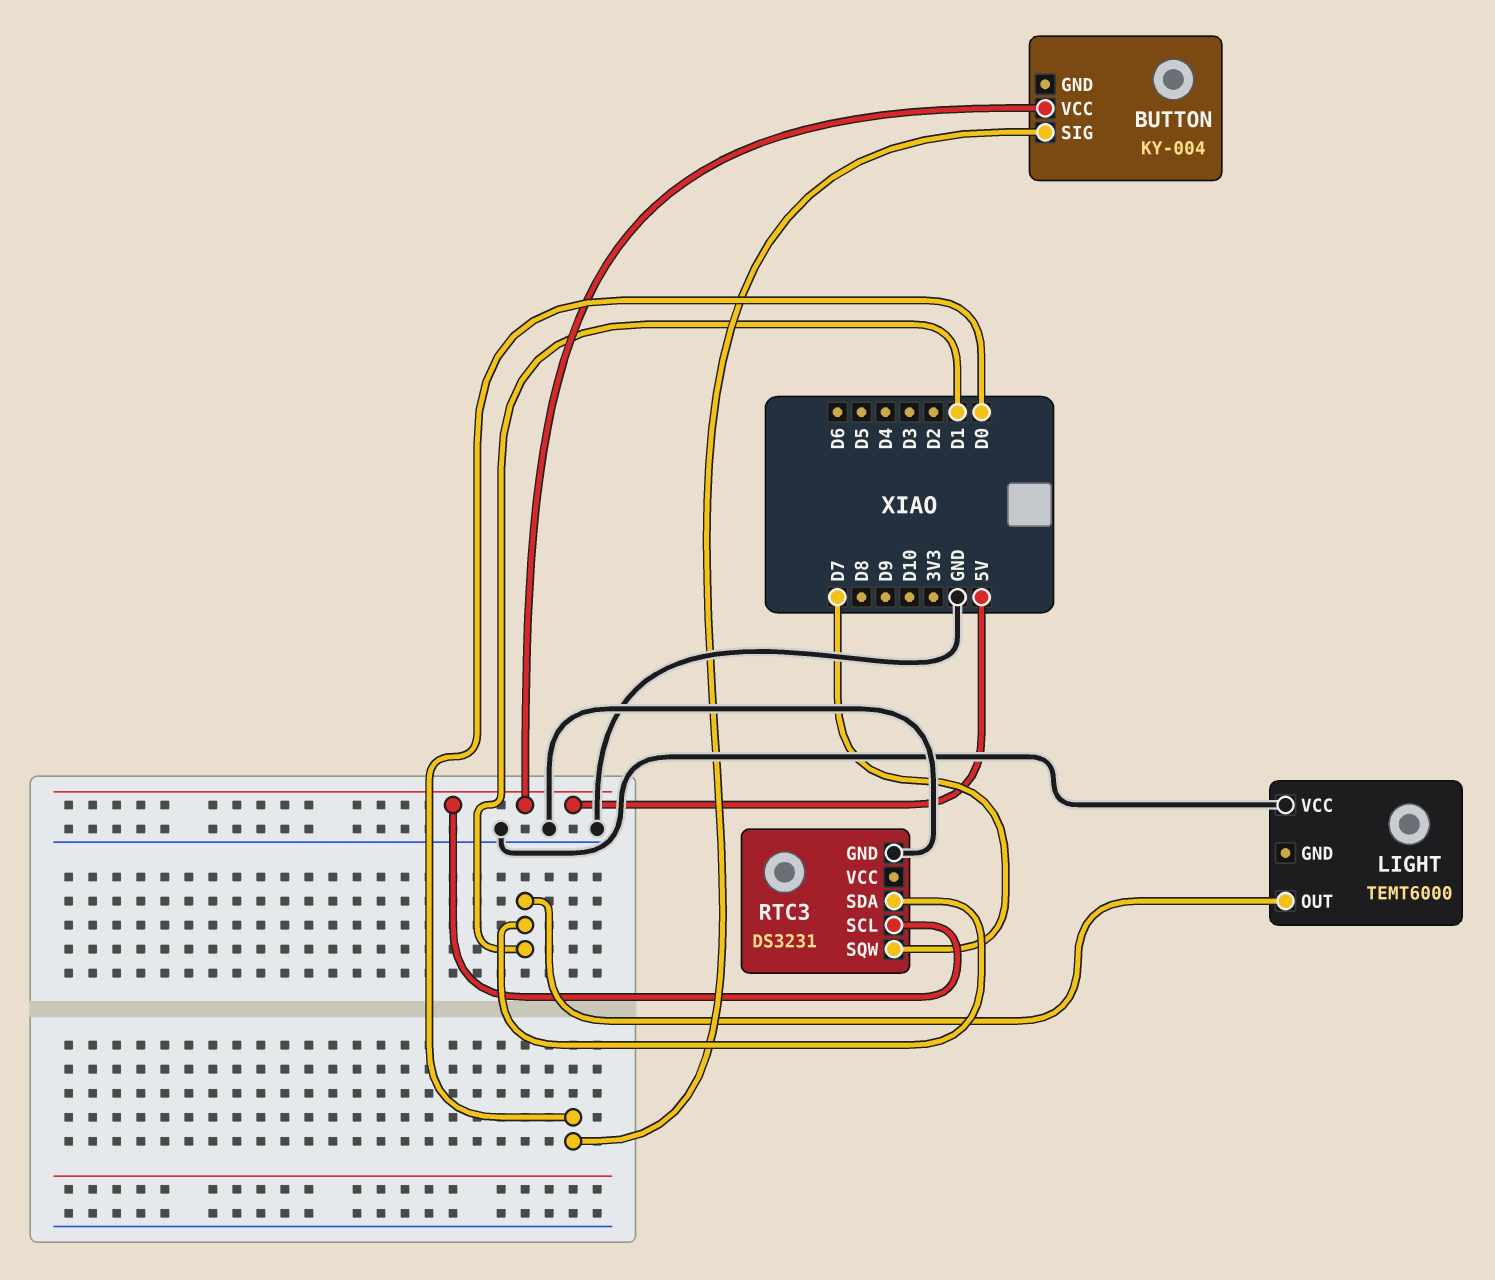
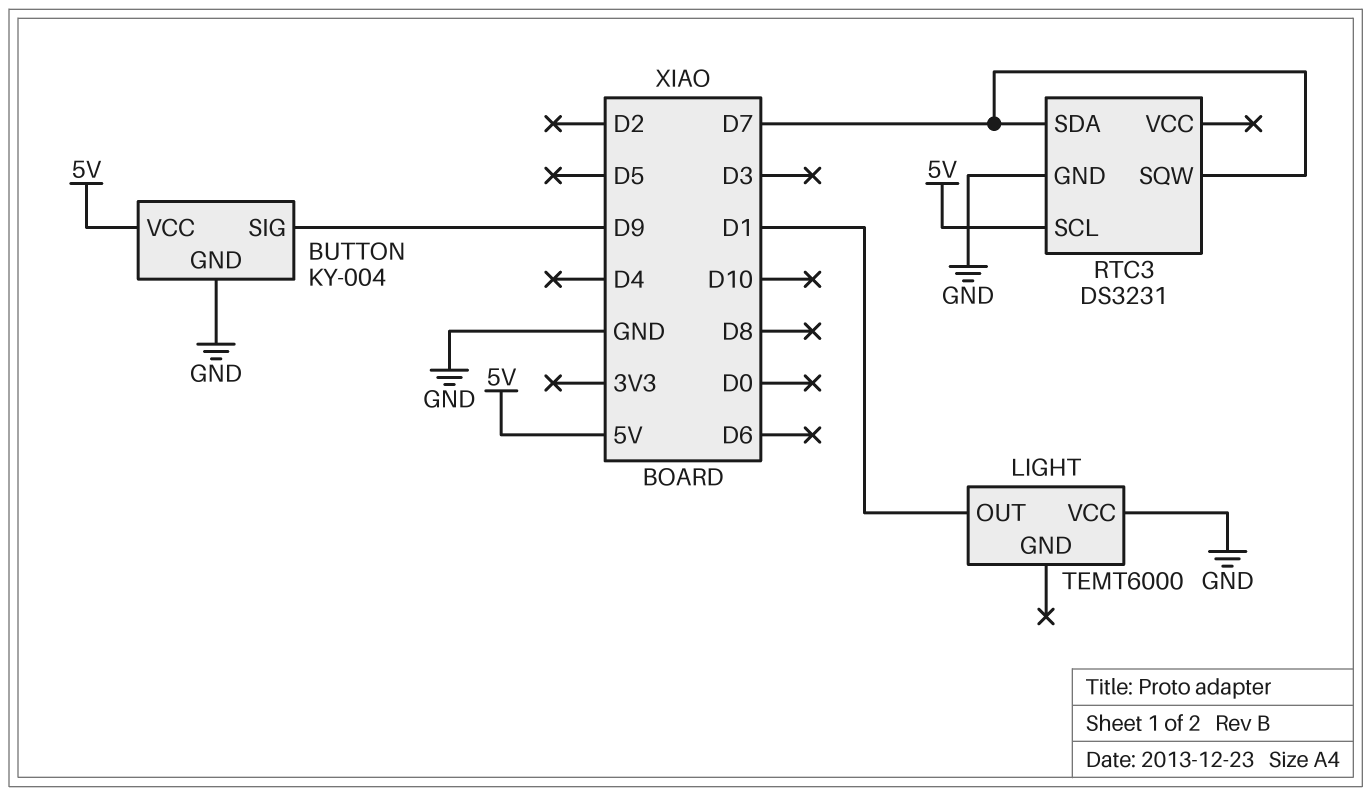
BUTTON pin GND: none -> GND
BUTTON pin SIG: D0 -> D9
RTC3 pin SDA: D1 -> D7

